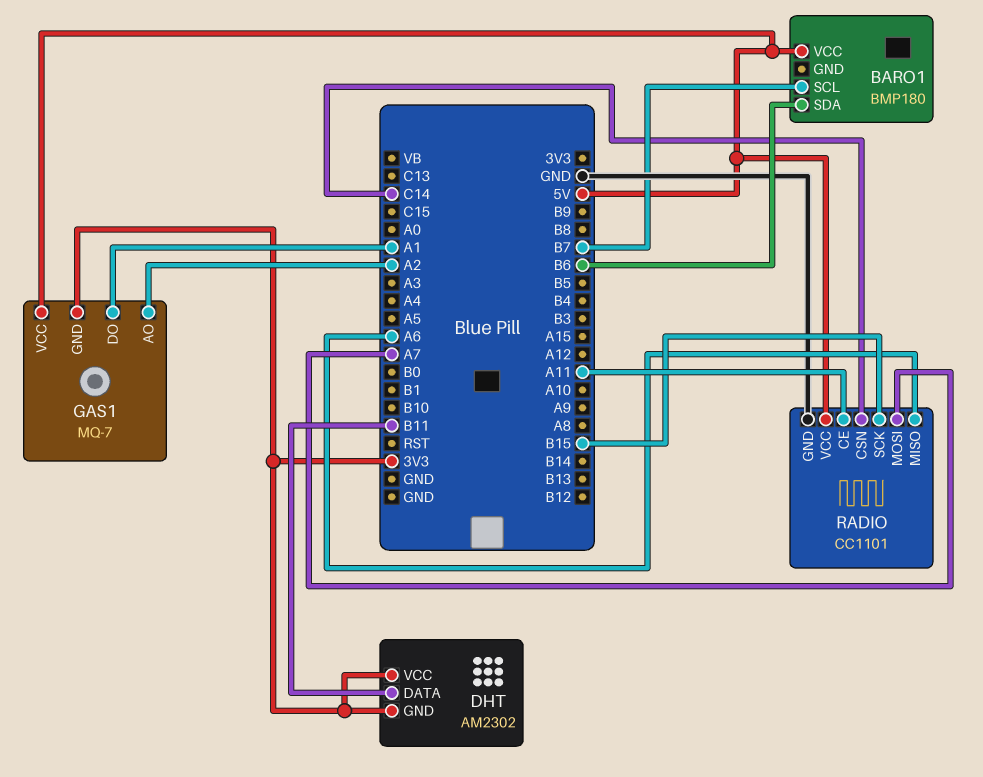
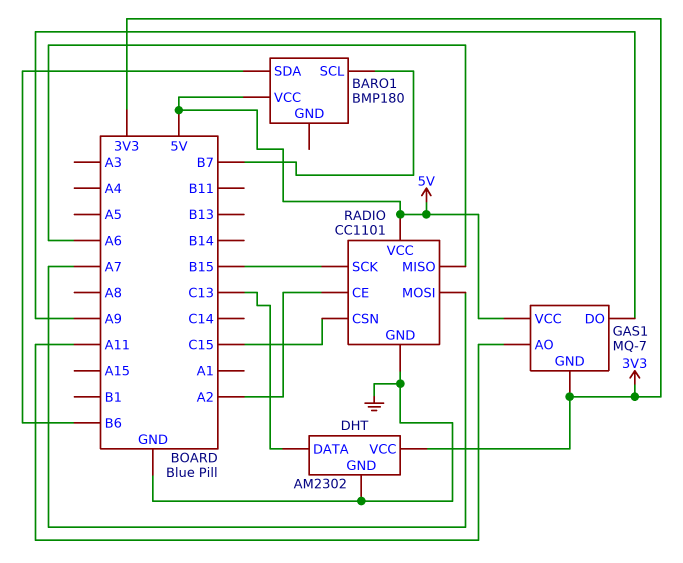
DHT pin DATA: B11 -> C13
DHT pin GND: 3V3 -> GND
GAS1 pin AO: A2 -> A11
GAS1 pin DO: A1 -> A9
RADIO pin CE: A11 -> A2
RADIO pin CSN: C14 -> C15

